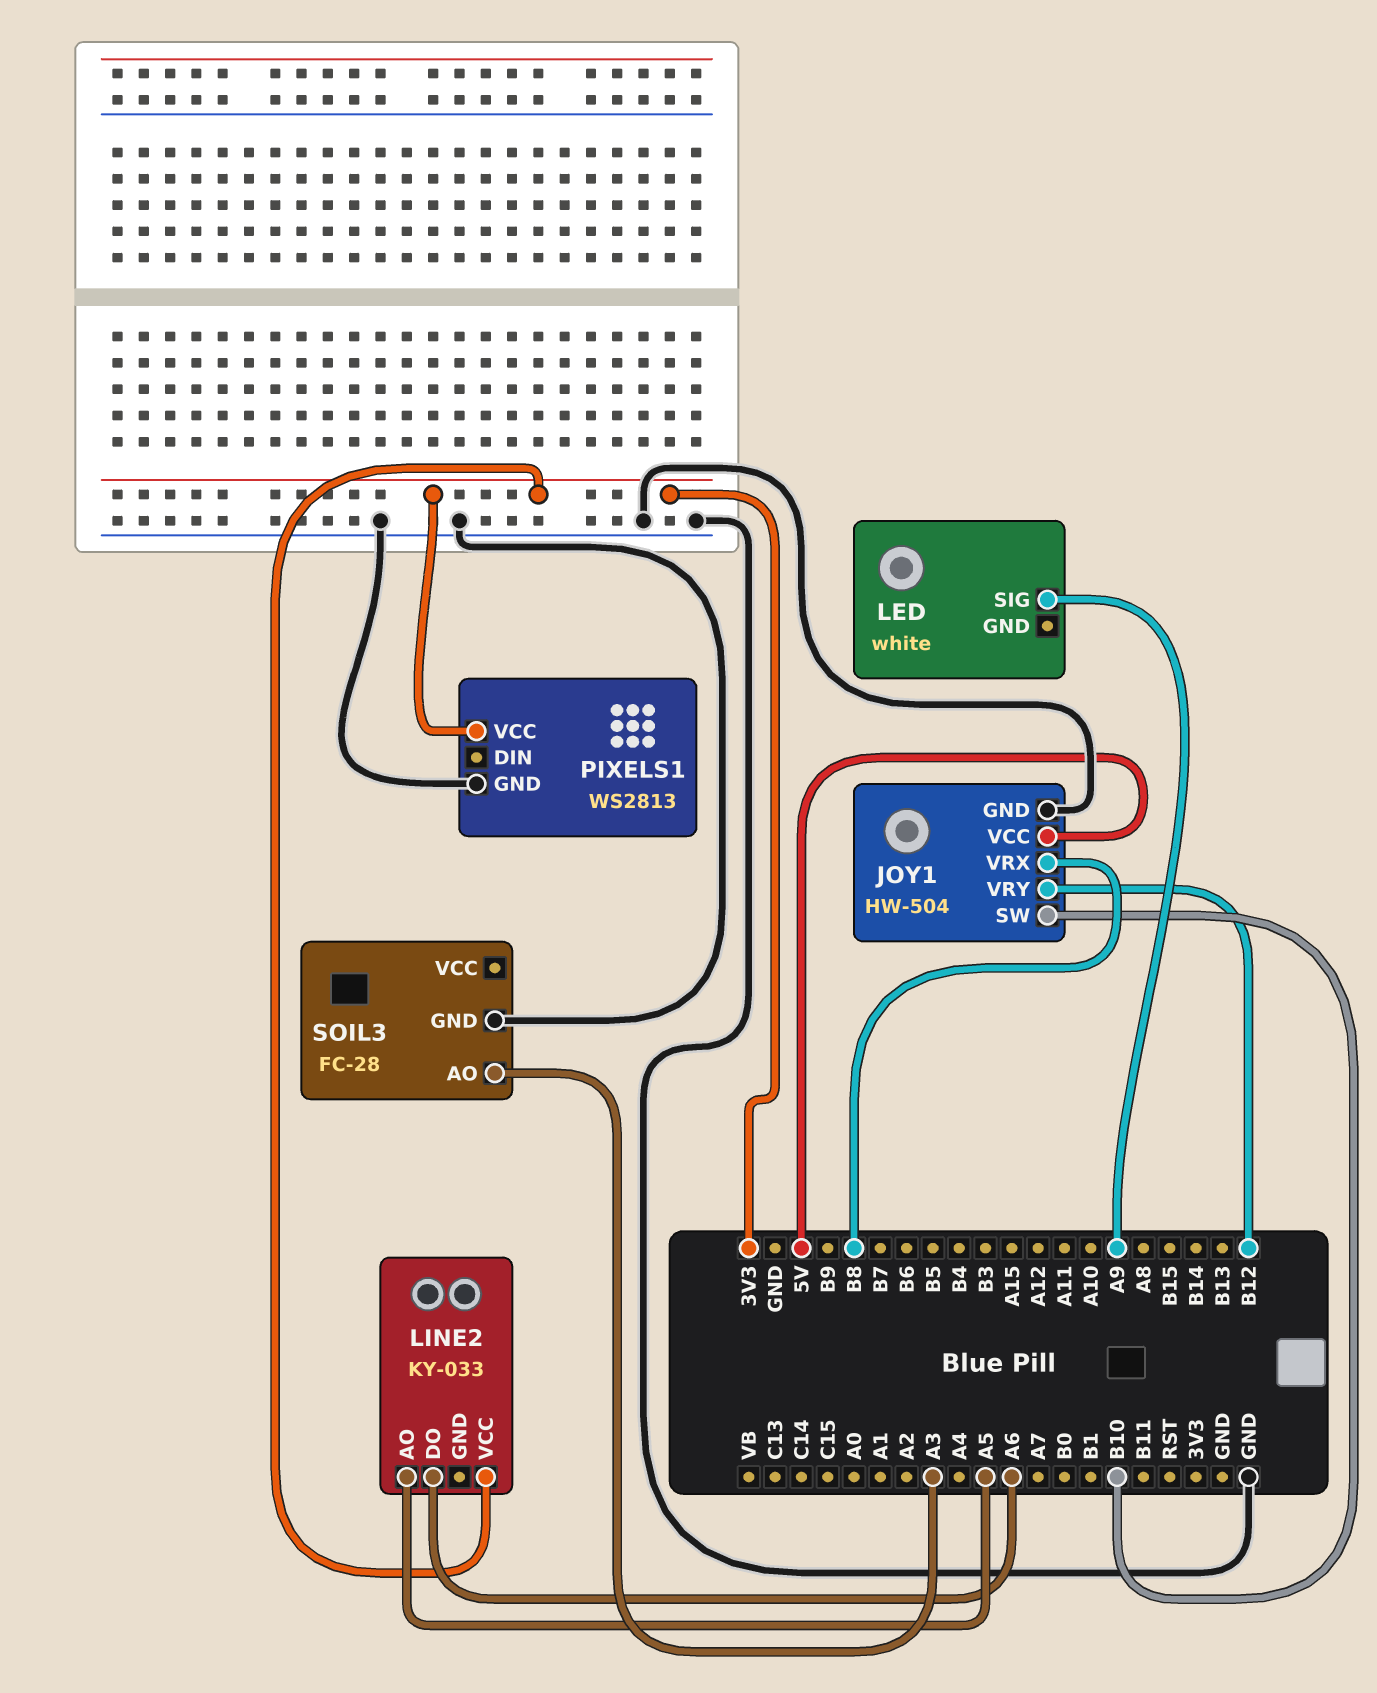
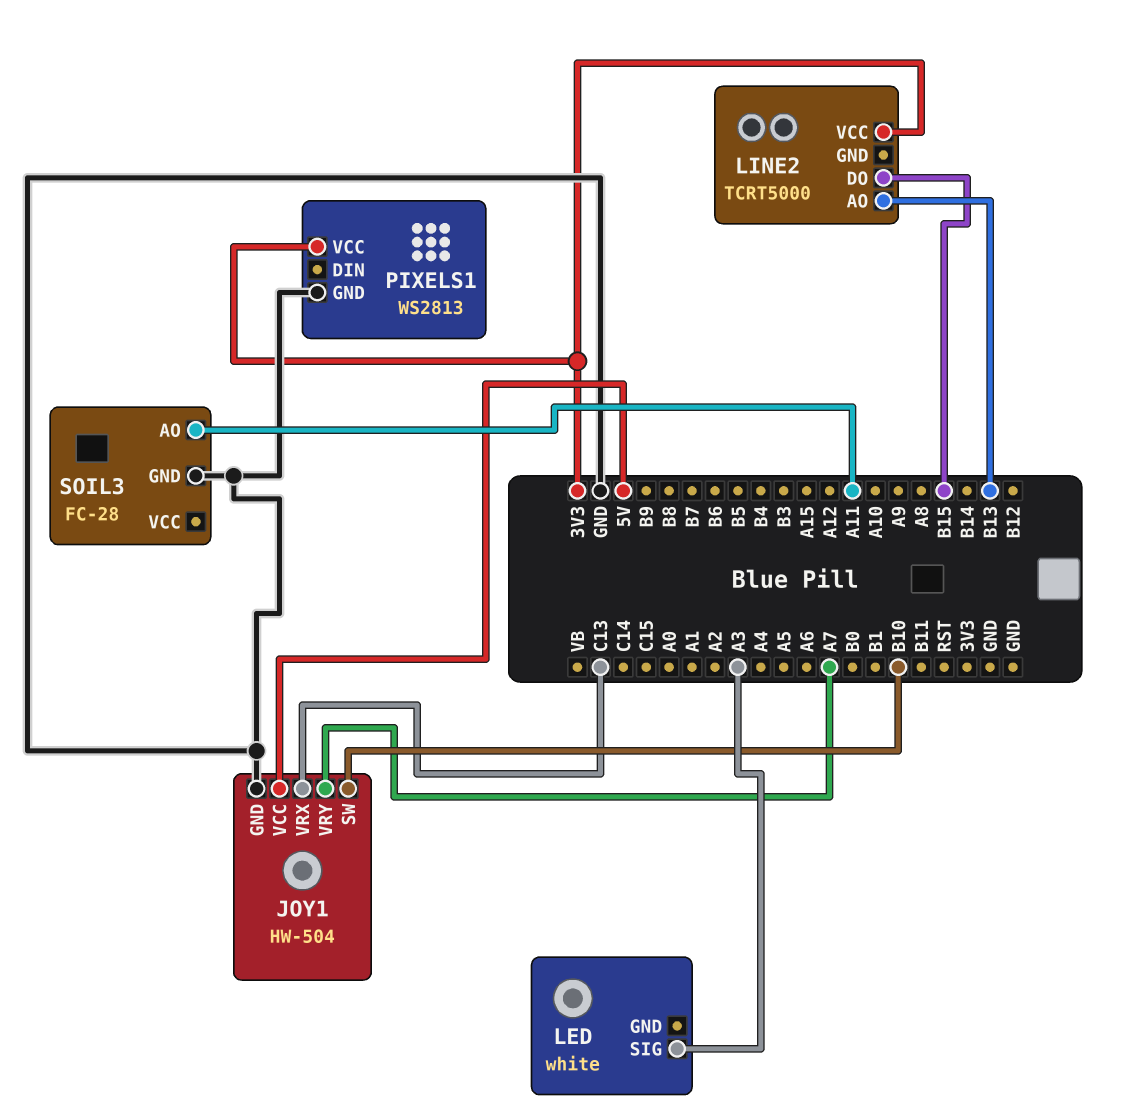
JOY1 pin VRX: B8 -> C13
JOY1 pin VRY: B12 -> A7
LED pin SIG: A9 -> A3
LINE2: KY-033 -> TCRT5000
LINE2 pin AO: A5 -> B13
LINE2 pin DO: A6 -> B15
SOIL3 pin AO: A3 -> A11

